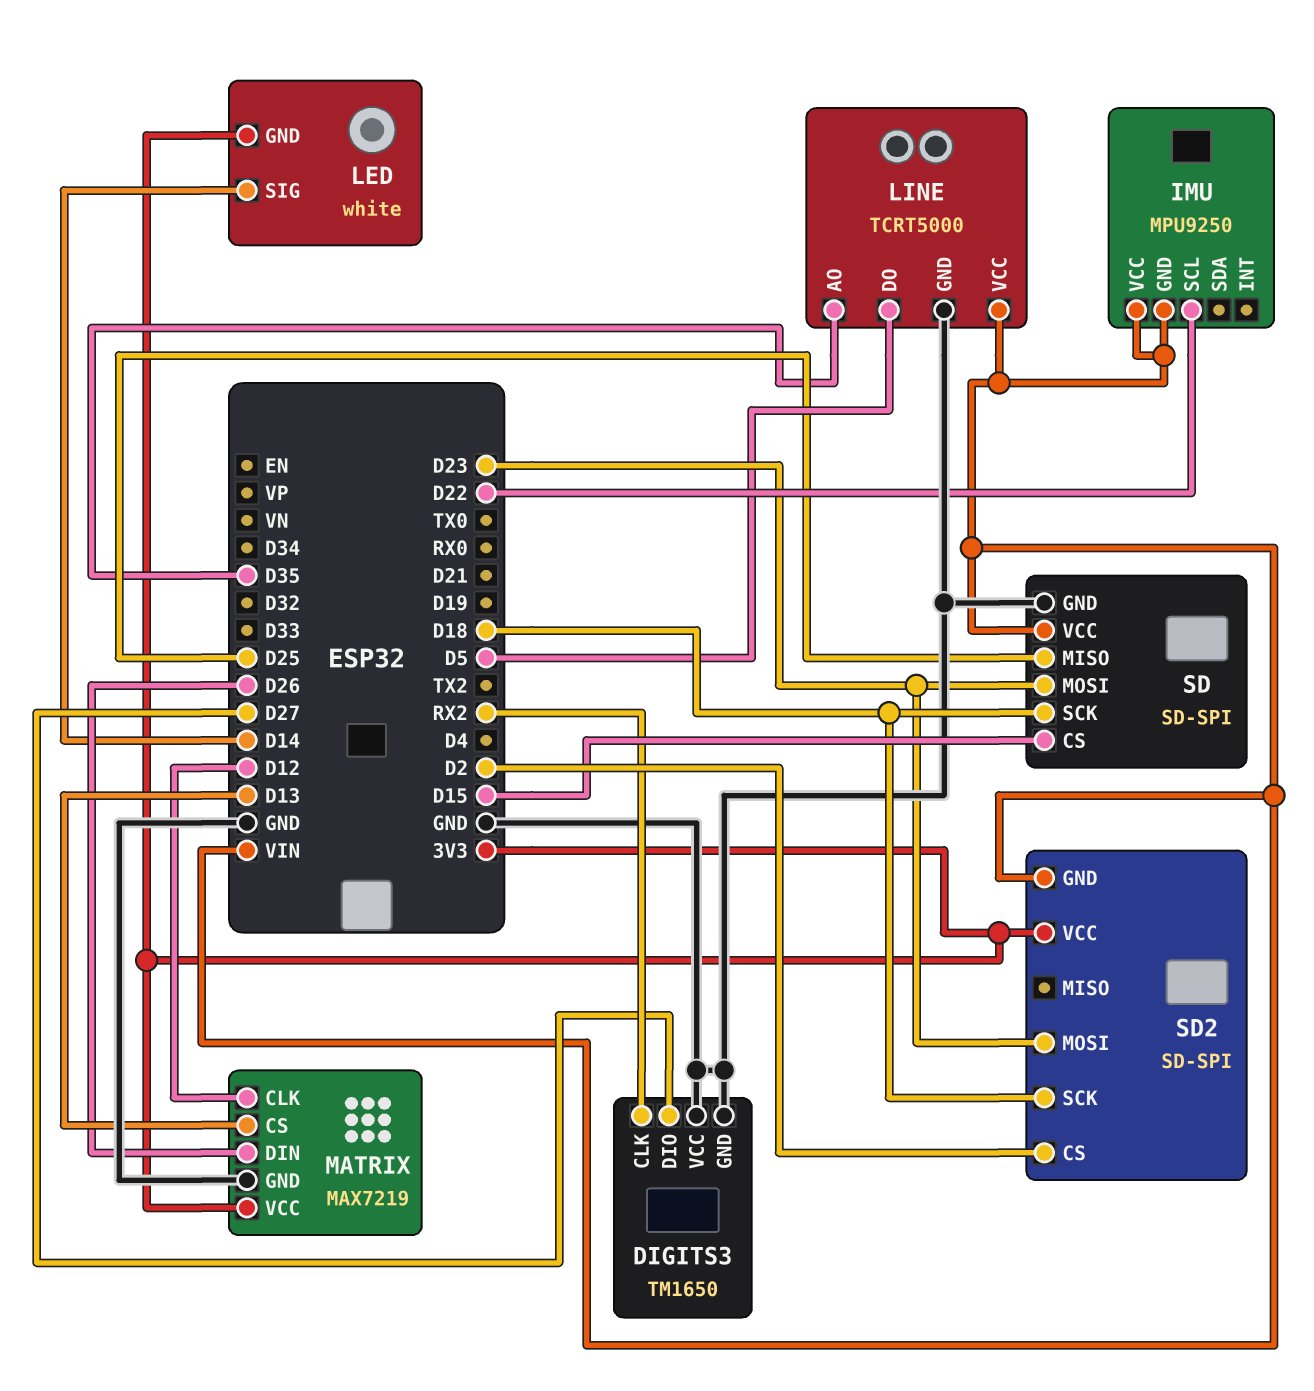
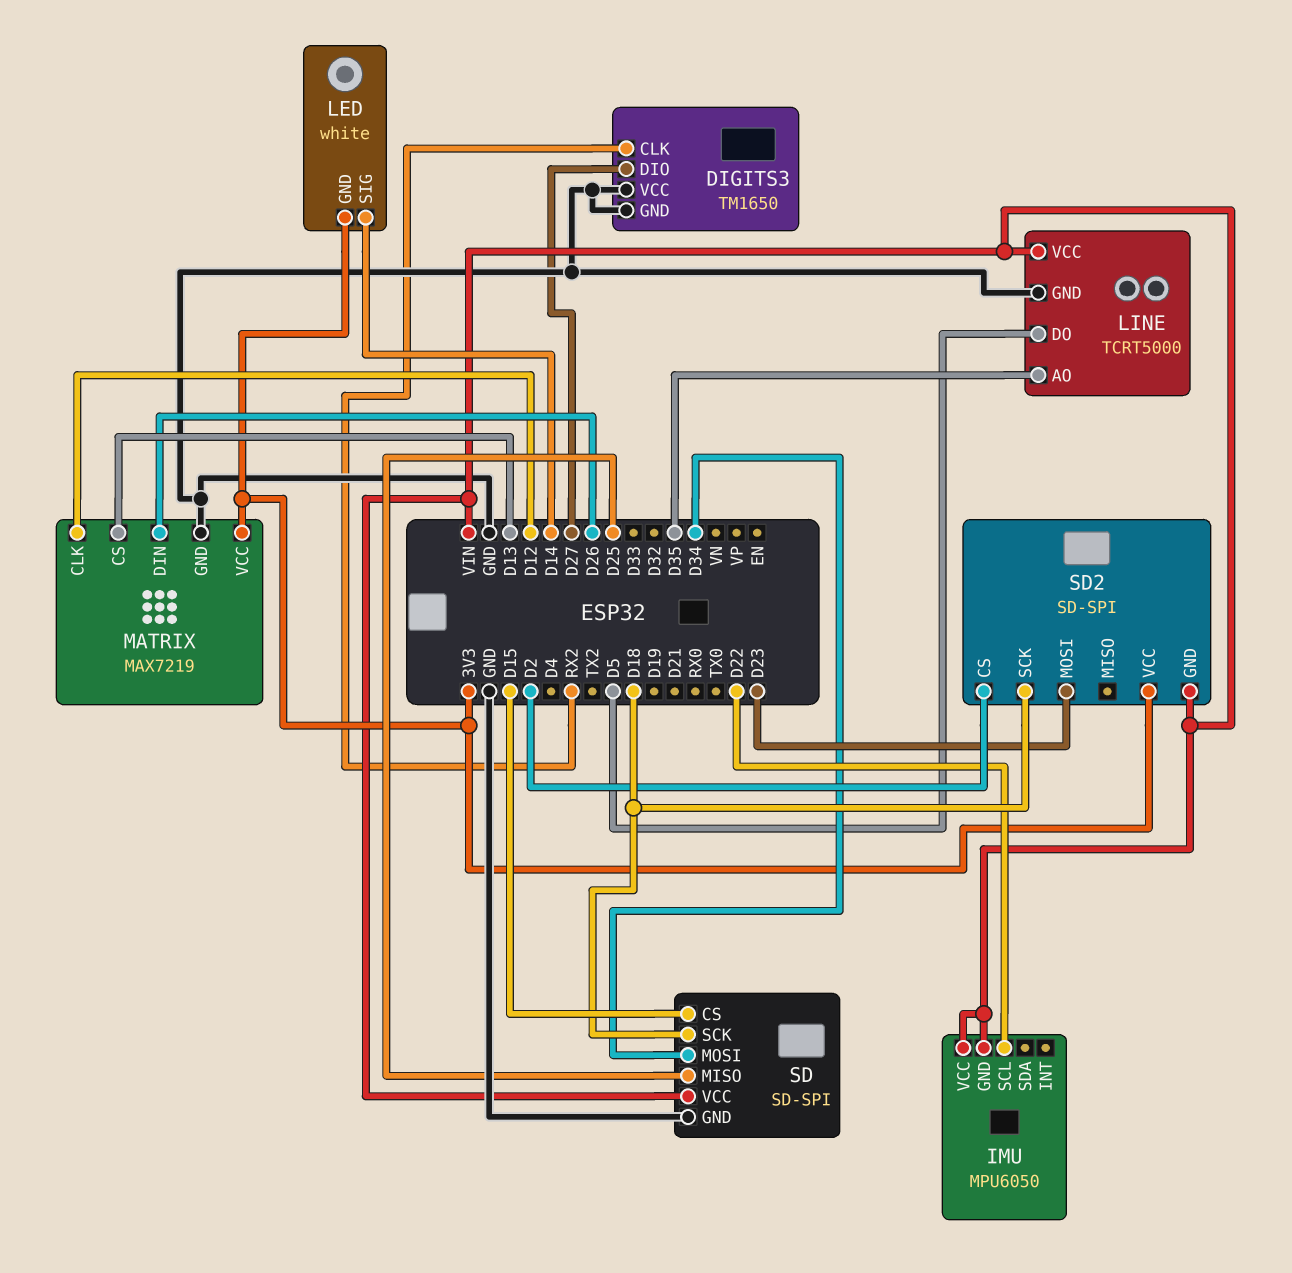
IMU: MPU9250 -> MPU6050
SD pin MOSI: D23 -> D34

